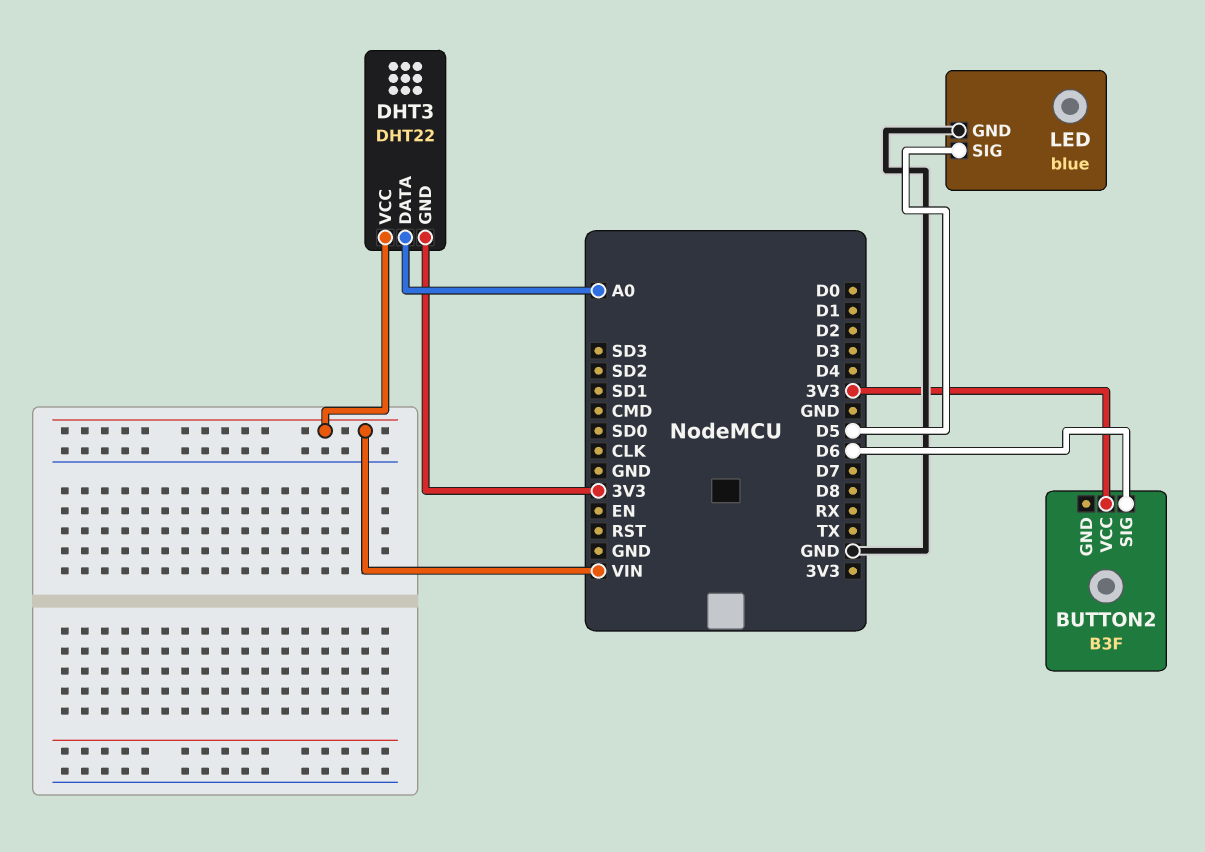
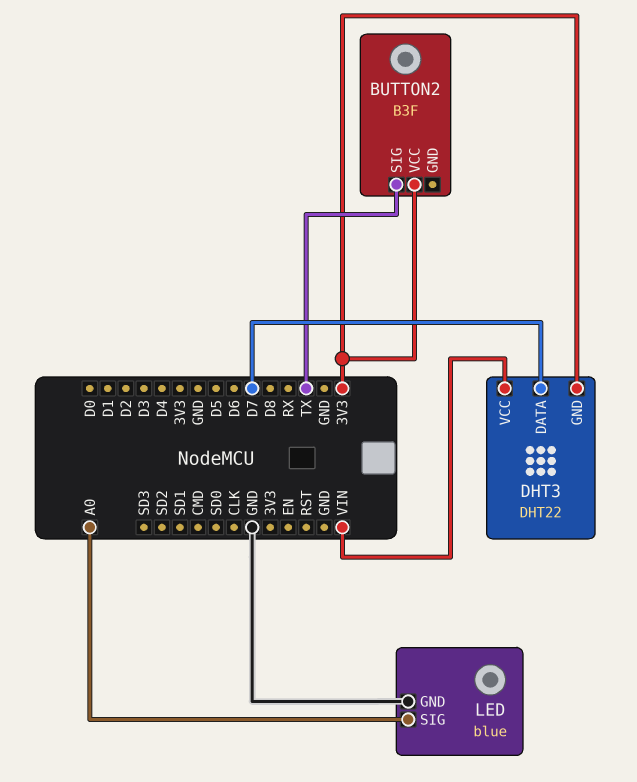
BUTTON2 pin SIG: D6 -> TX
DHT3 pin DATA: A0 -> D7
LED pin SIG: D5 -> A0

